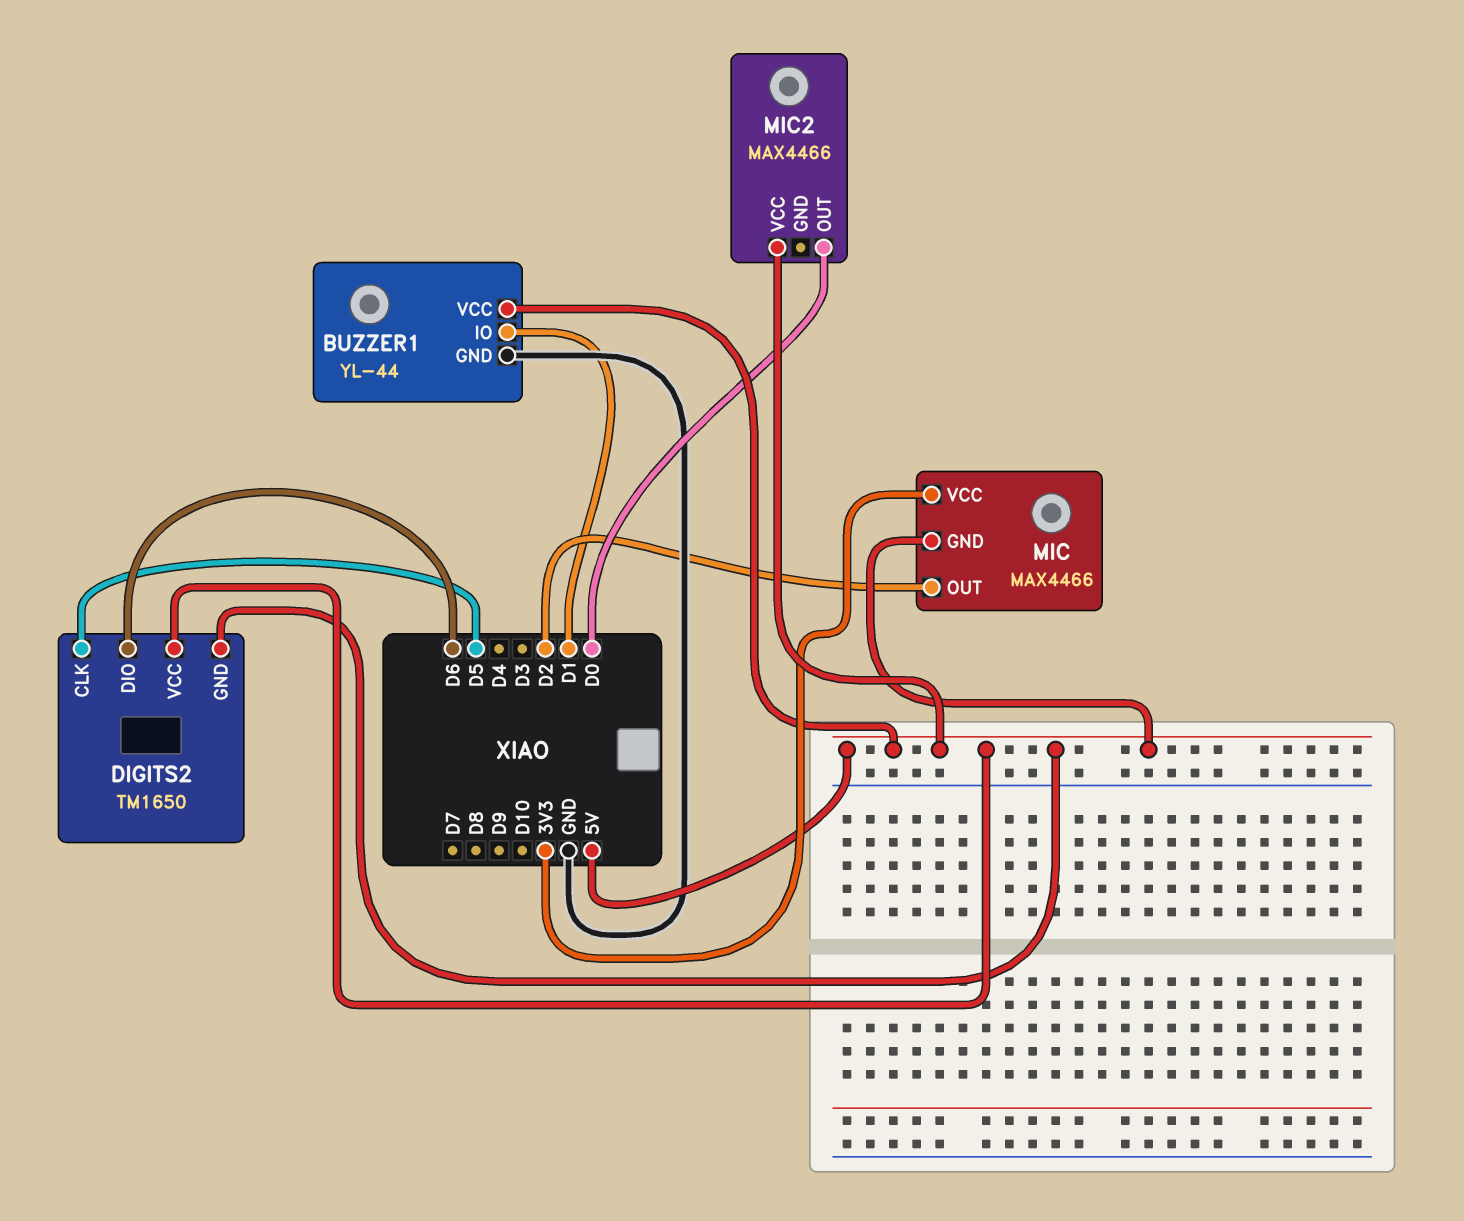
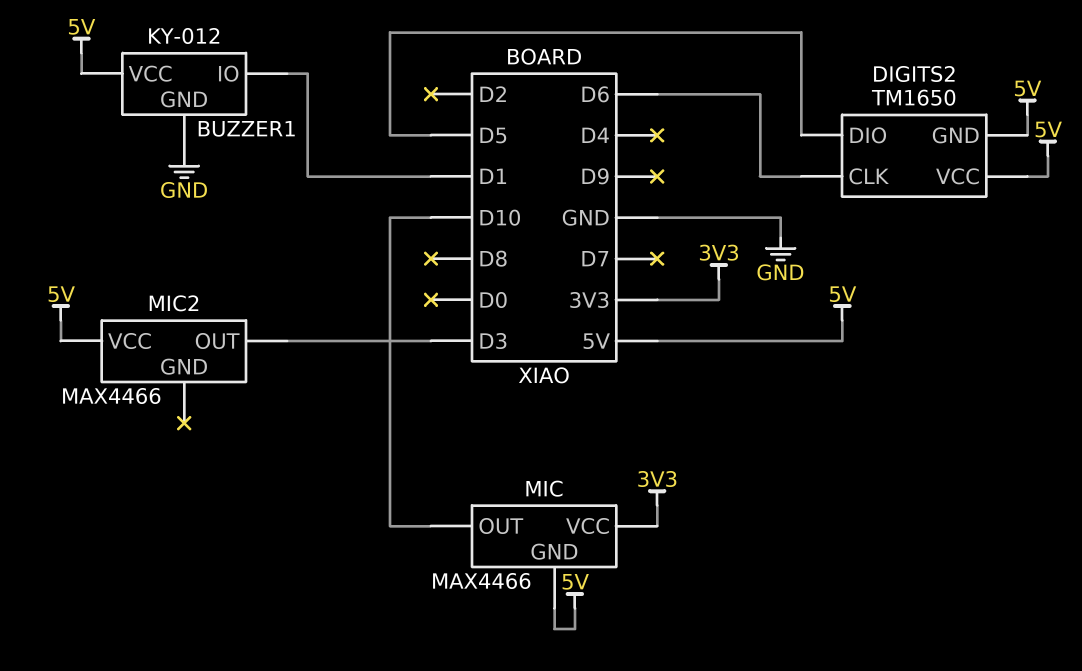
BUZZER1: YL-44 -> KY-012
DIGITS2 pin CLK: D5 -> D6
DIGITS2 pin DIO: D6 -> D5
MIC pin OUT: D2 -> D10
MIC2 pin OUT: D0 -> D3

